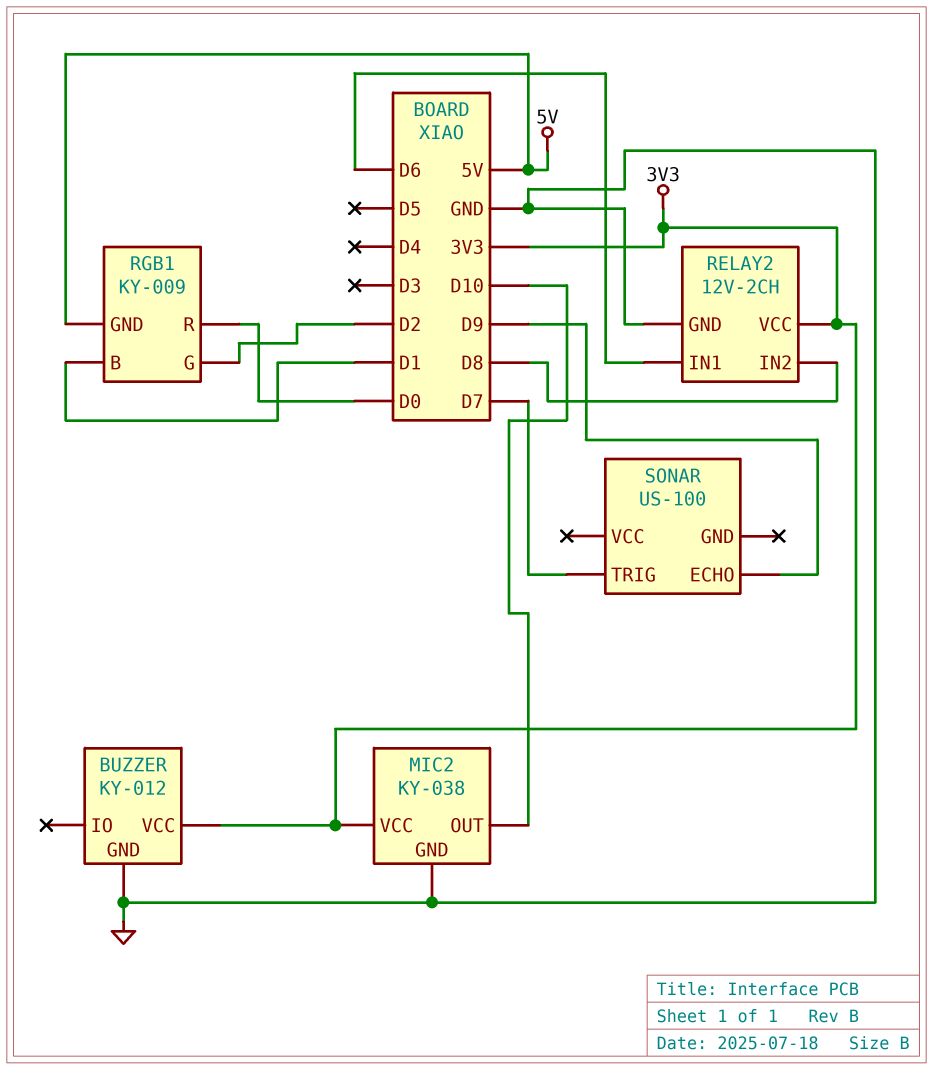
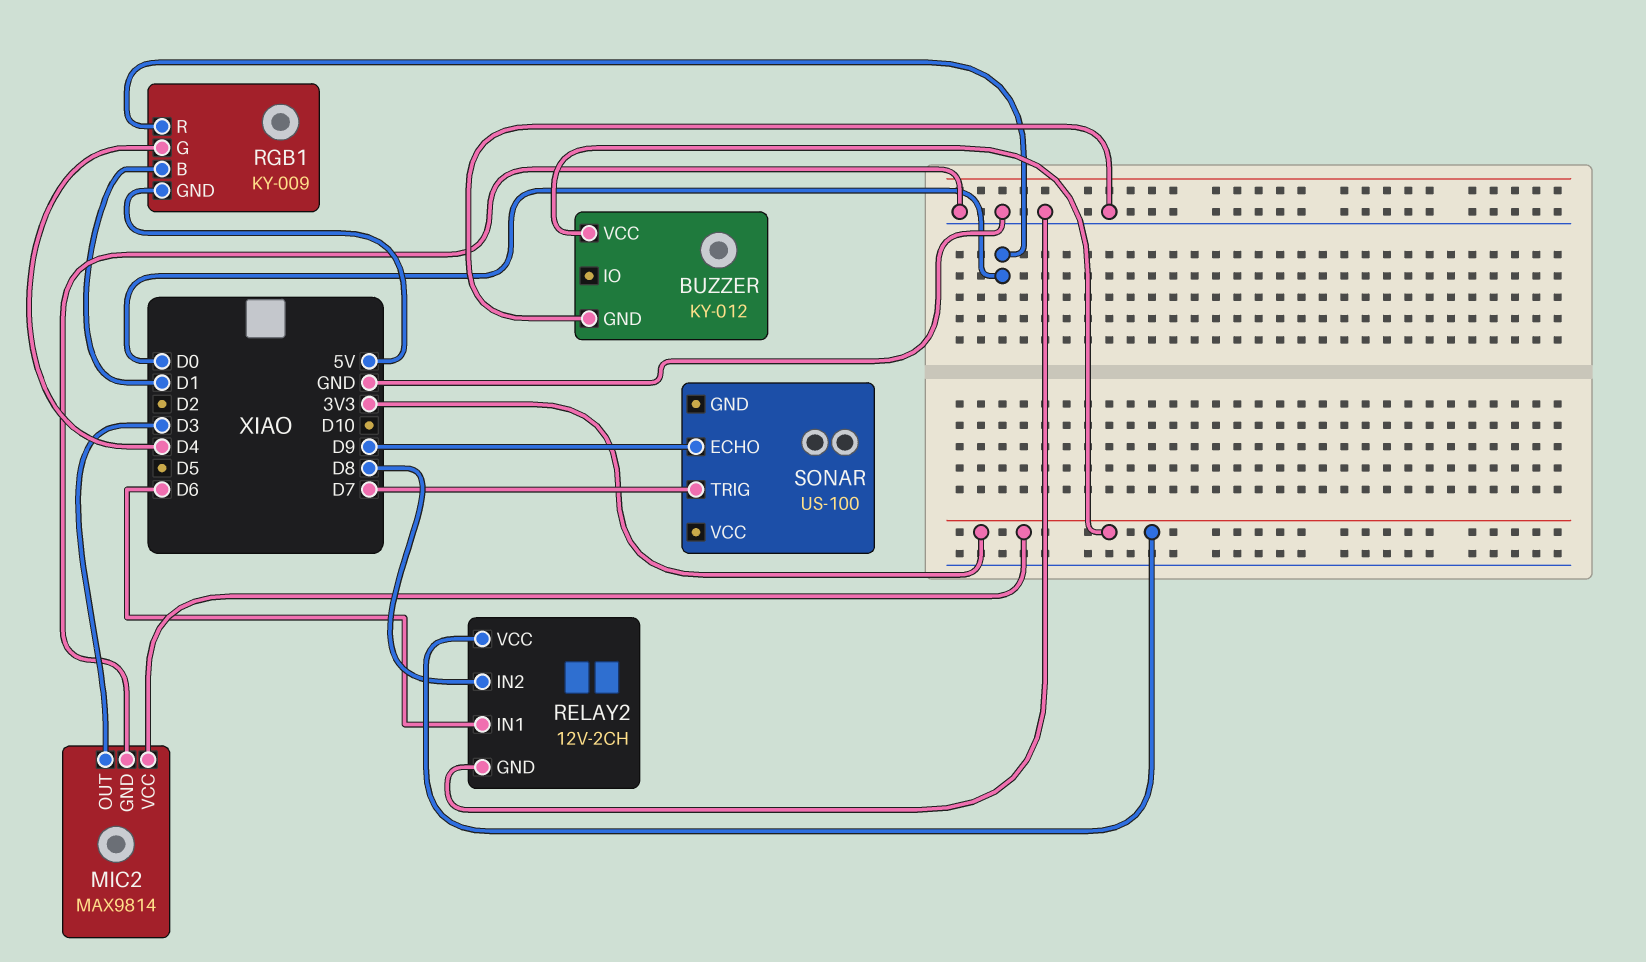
MIC2: KY-038 -> MAX9814
MIC2 pin OUT: D10 -> D3
RGB1 pin G: D2 -> D4

